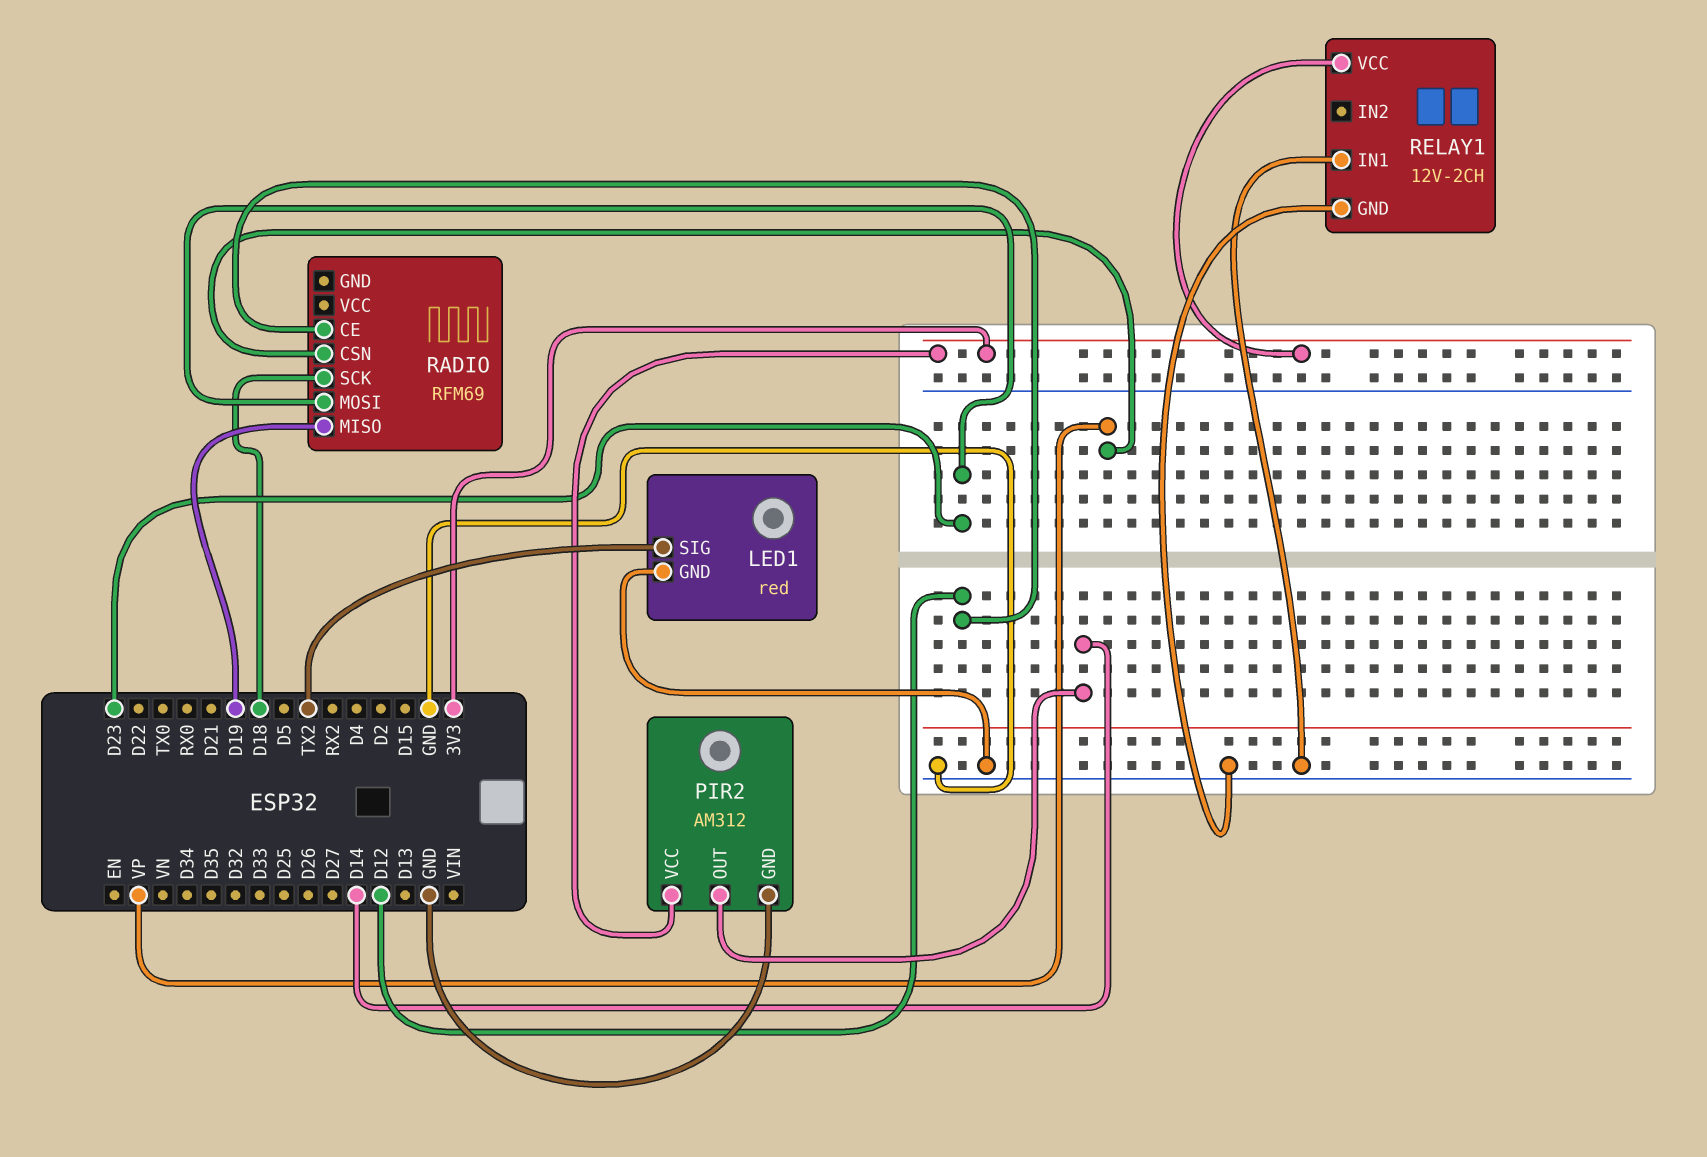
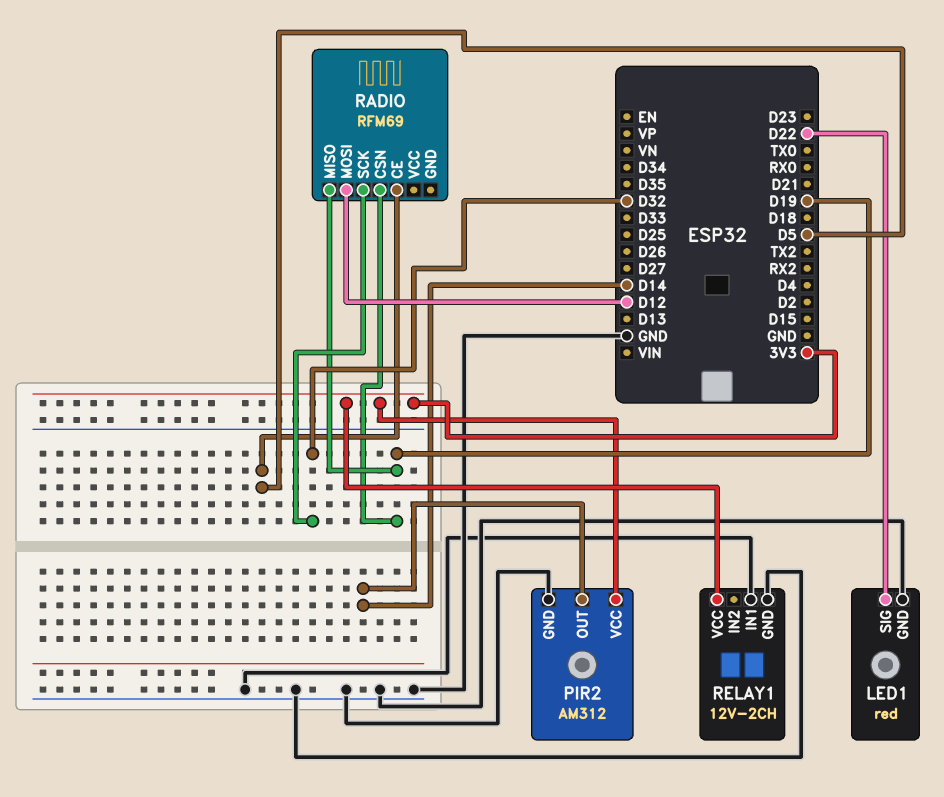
LED1 pin SIG: TX2 -> D22
RADIO pin CE: D12 -> D5
RADIO pin CSN: VP -> D19
RADIO pin MOSI: D23 -> D12
RADIO pin SCK: D18 -> D32

